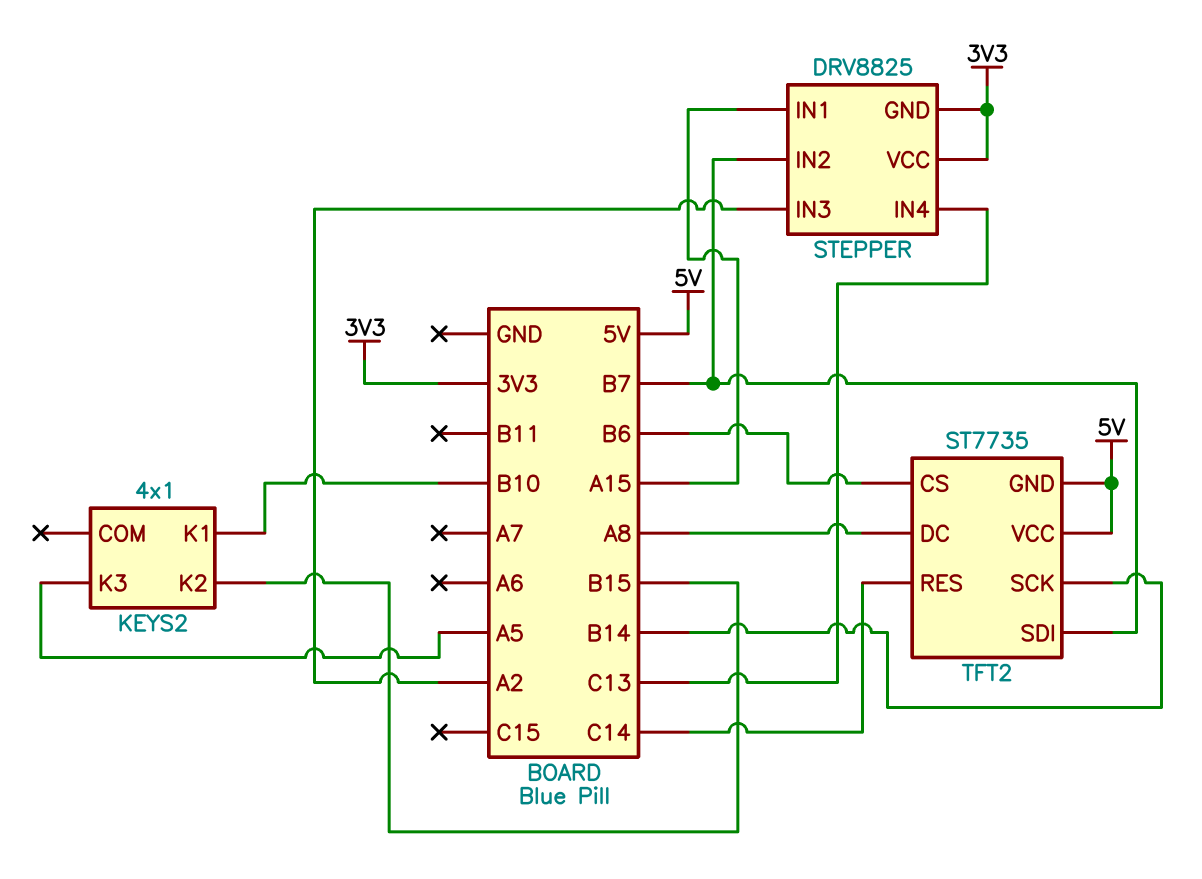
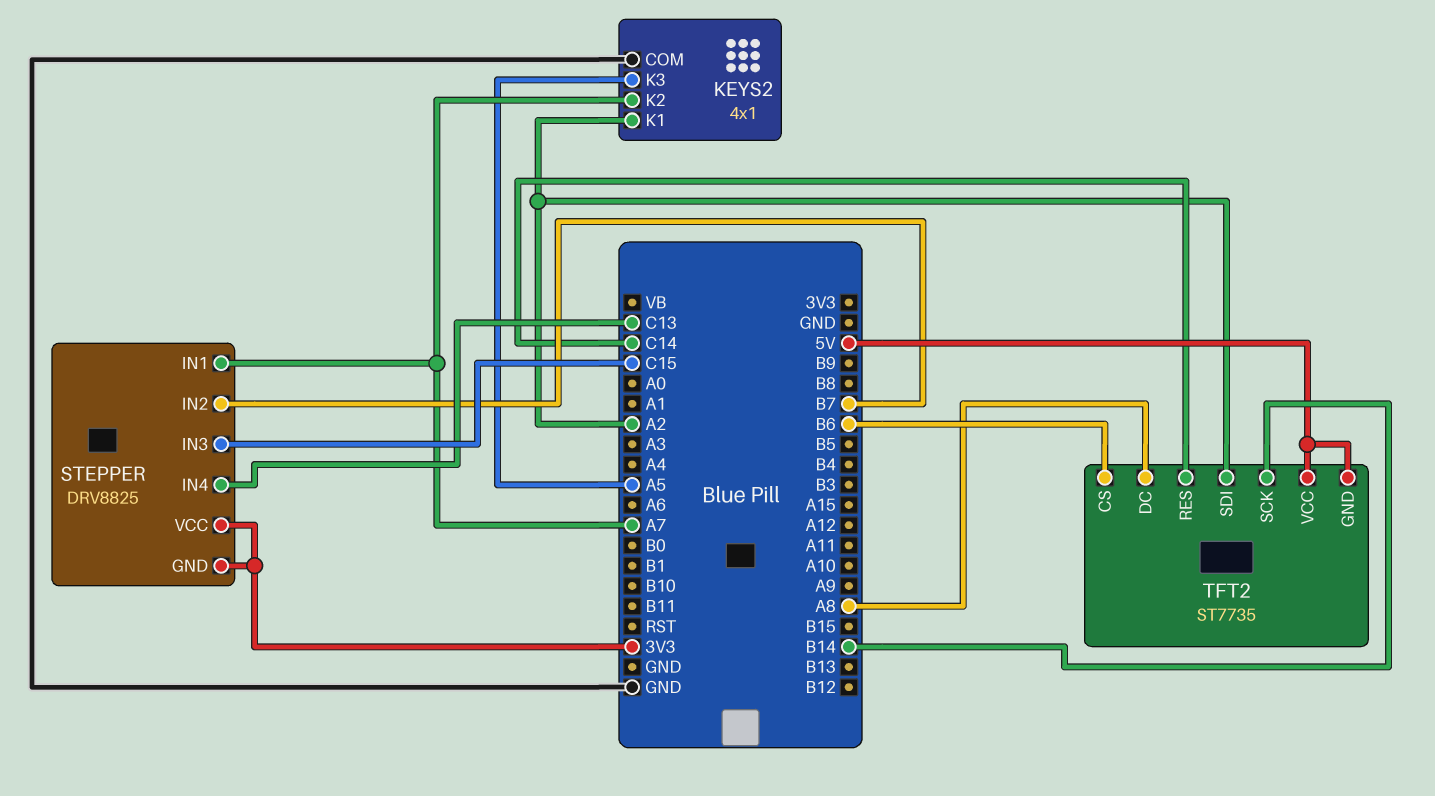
KEYS2 pin COM: none -> GND
KEYS2 pin K1: B10 -> A2
KEYS2 pin K2: B15 -> A7
STEPPER pin IN1: A15 -> A7
STEPPER pin IN3: A2 -> C15
TFT2 pin SDI: B7 -> A2

